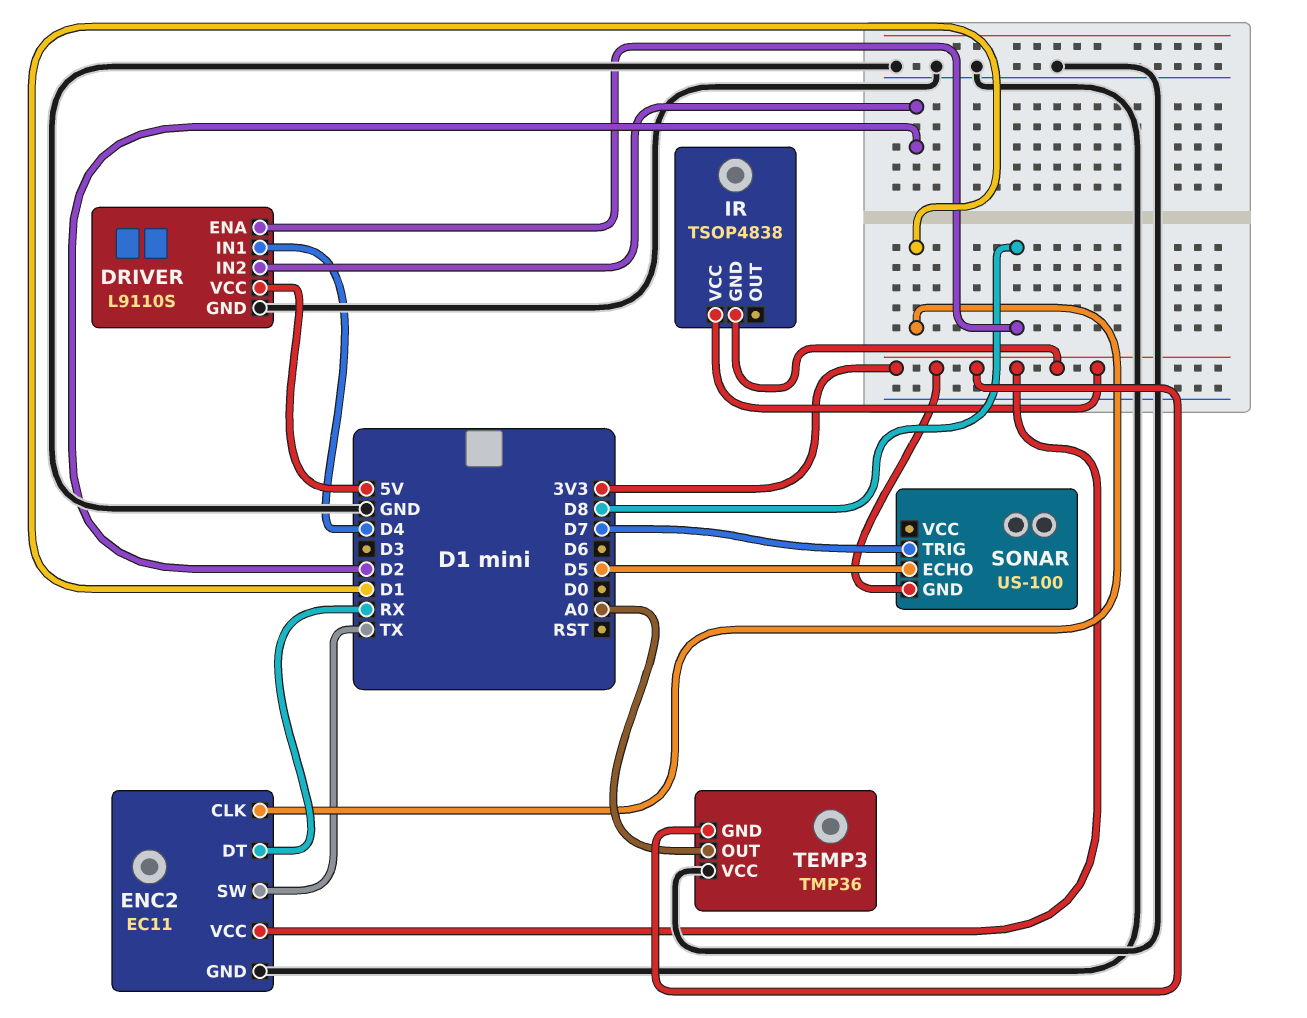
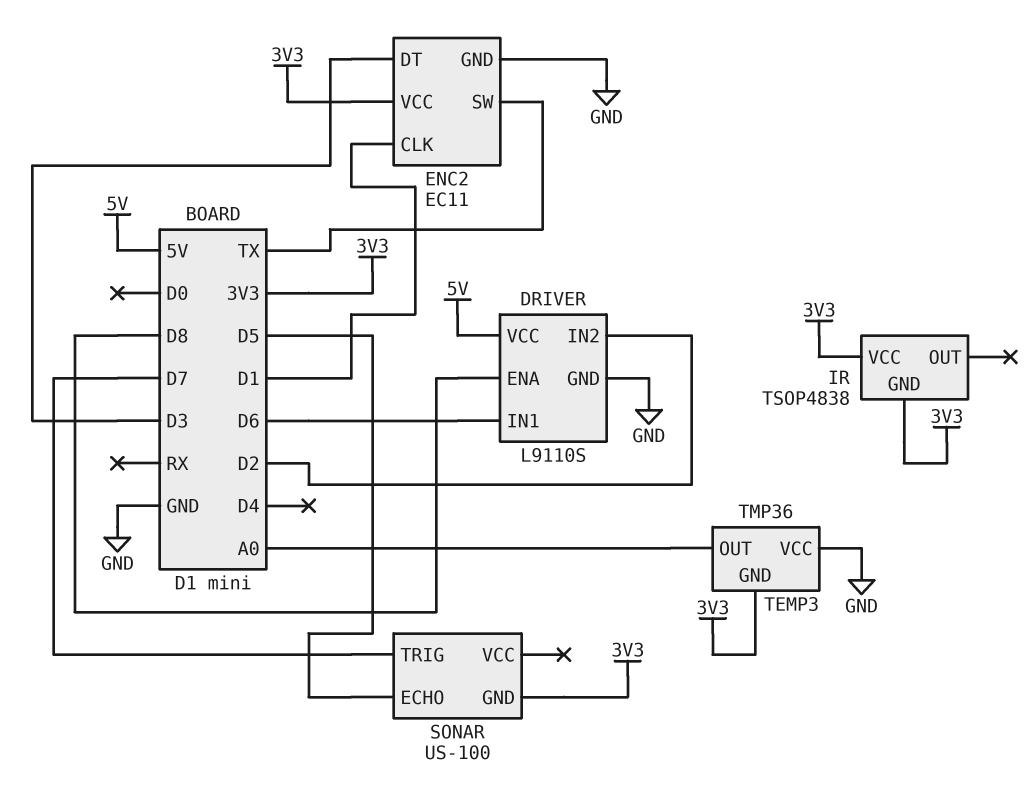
DRIVER pin IN1: D4 -> D6
ENC2 pin DT: RX -> D3

